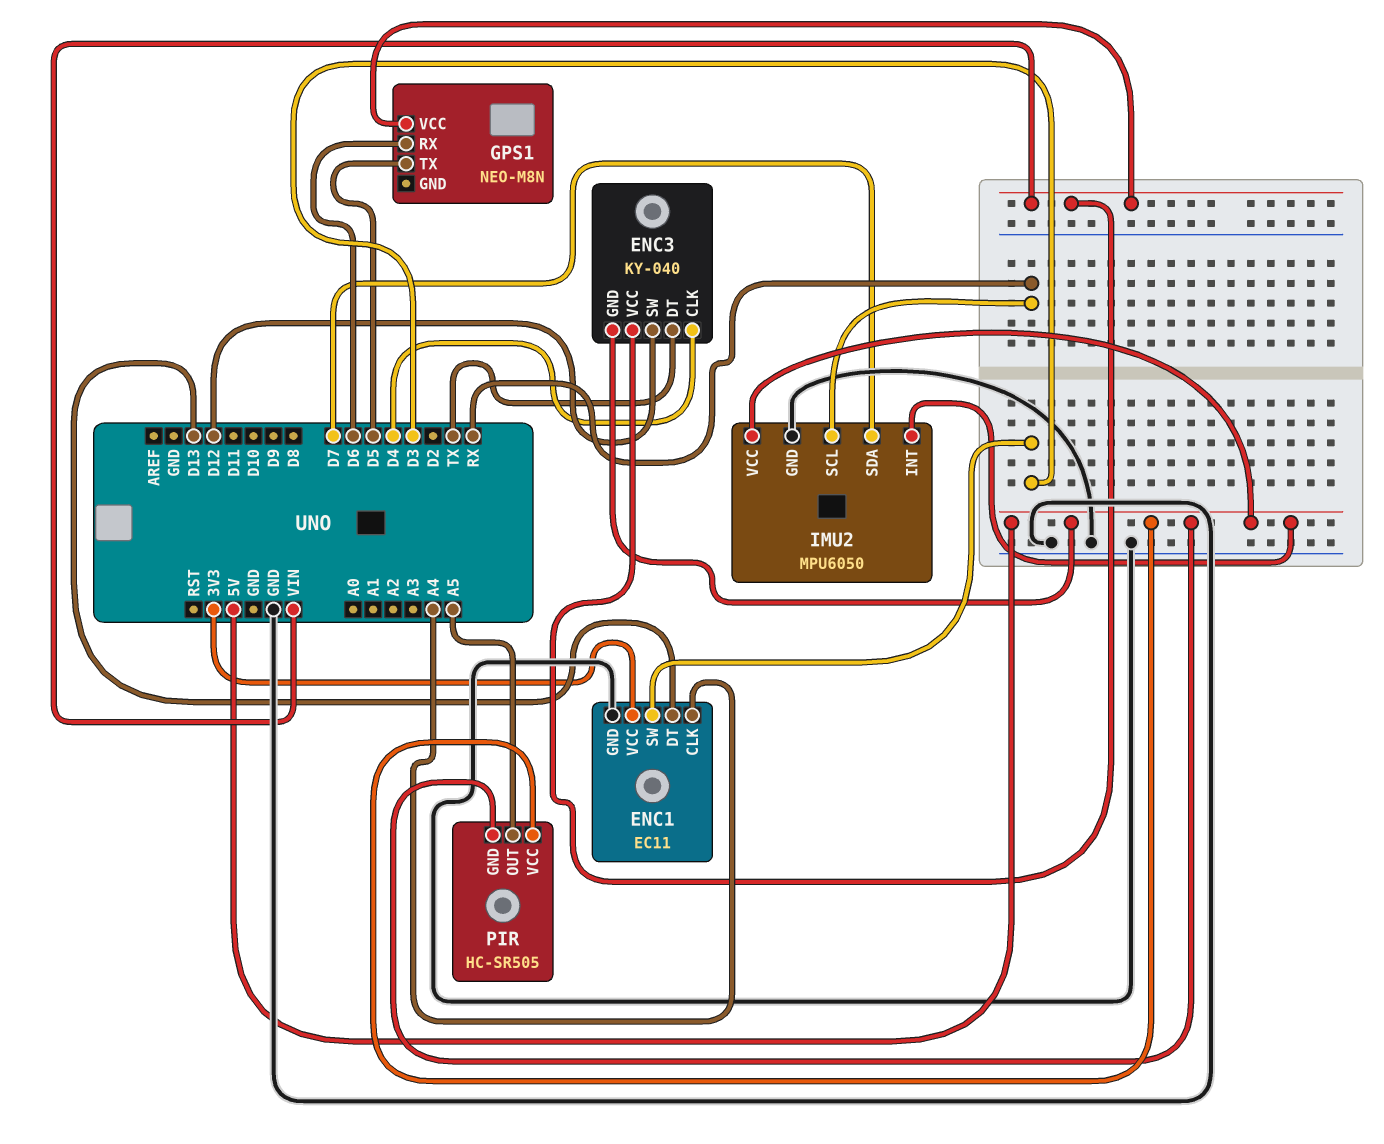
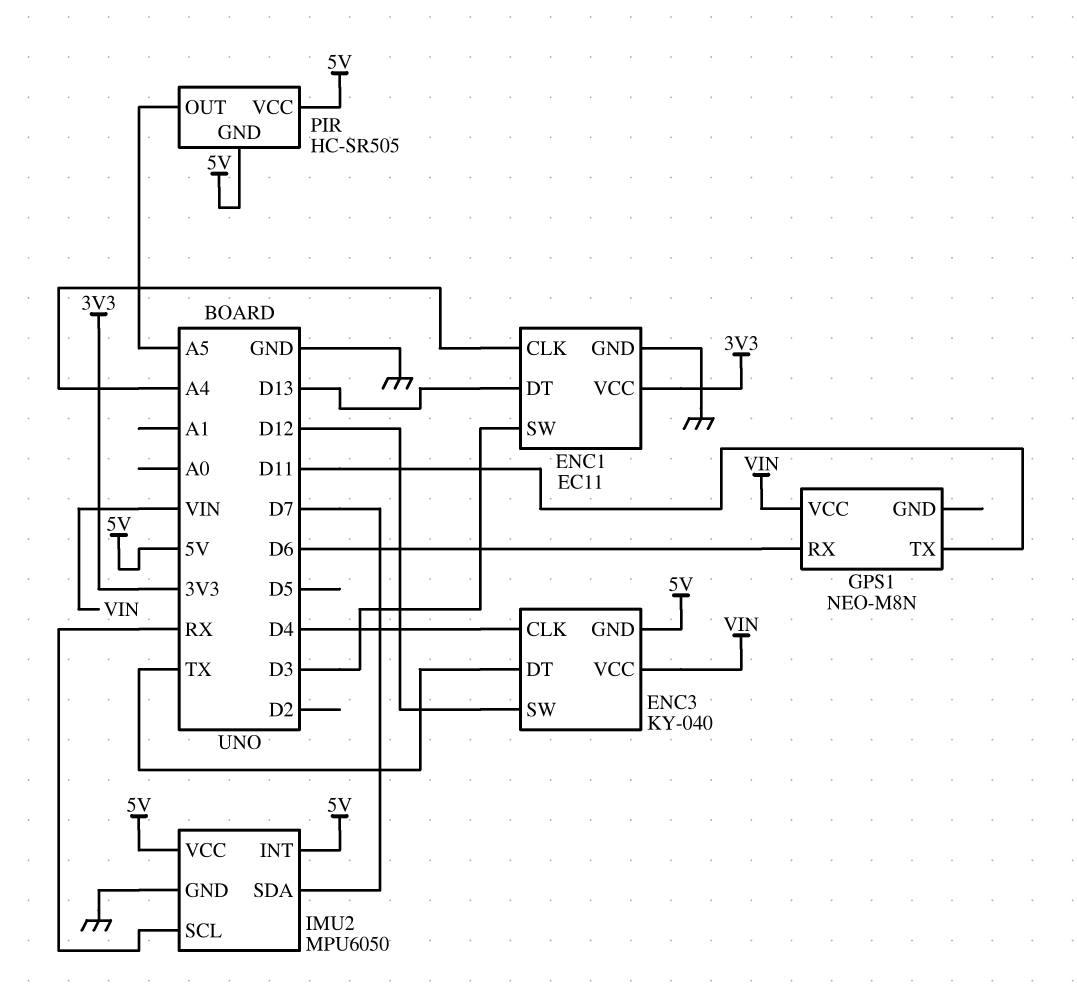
GPS1 pin TX: D5 -> D11

